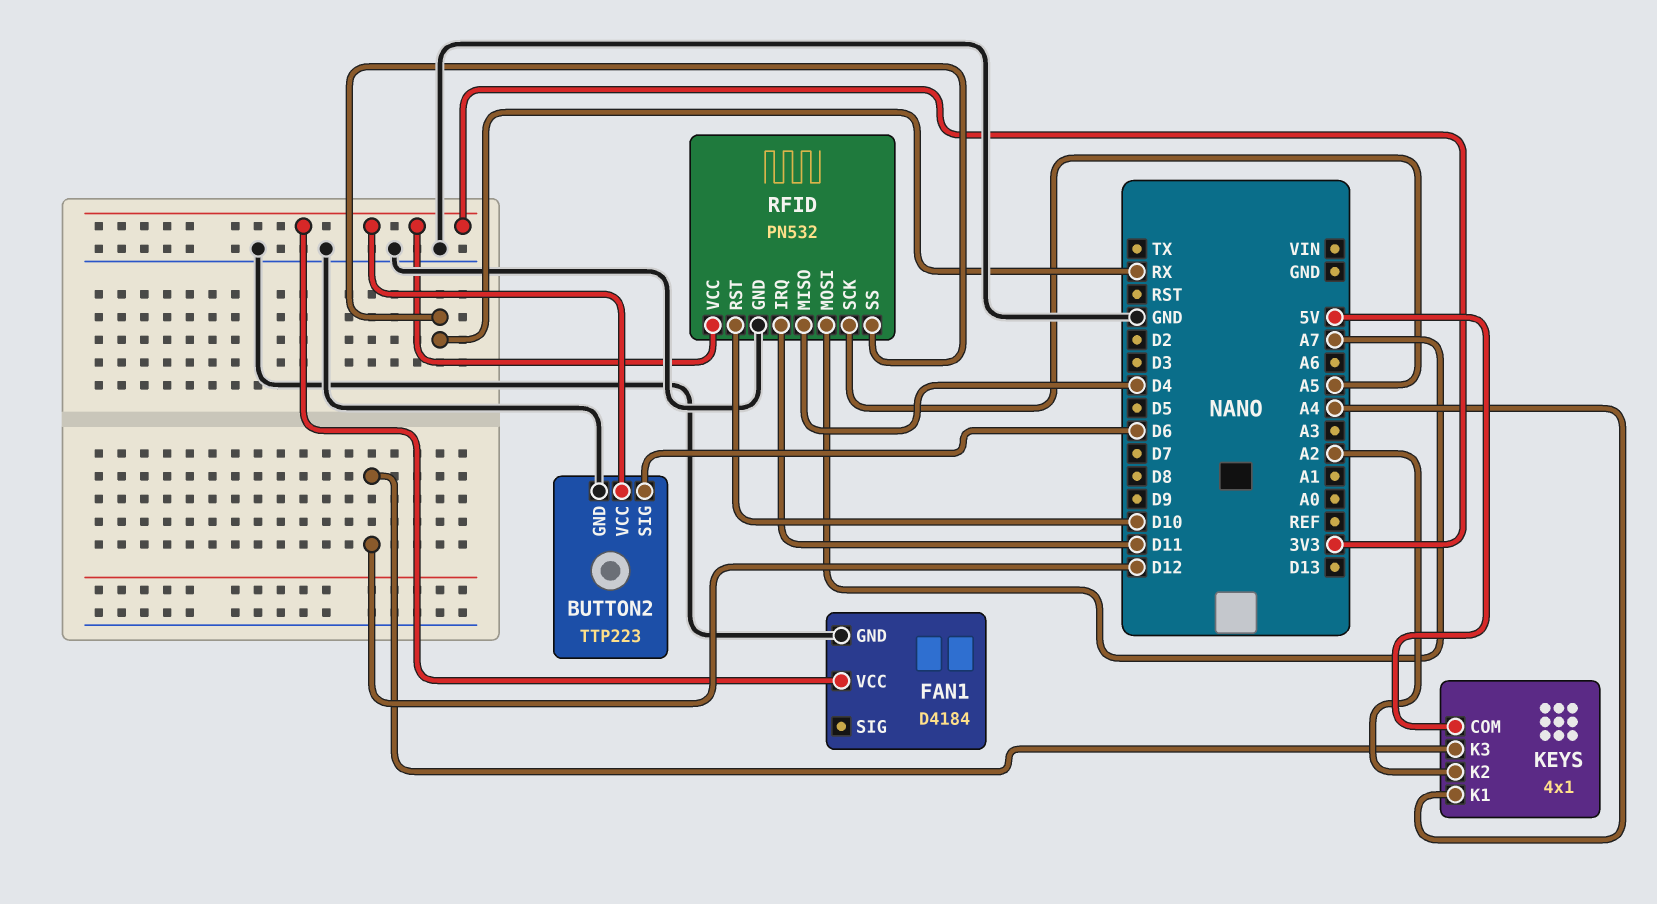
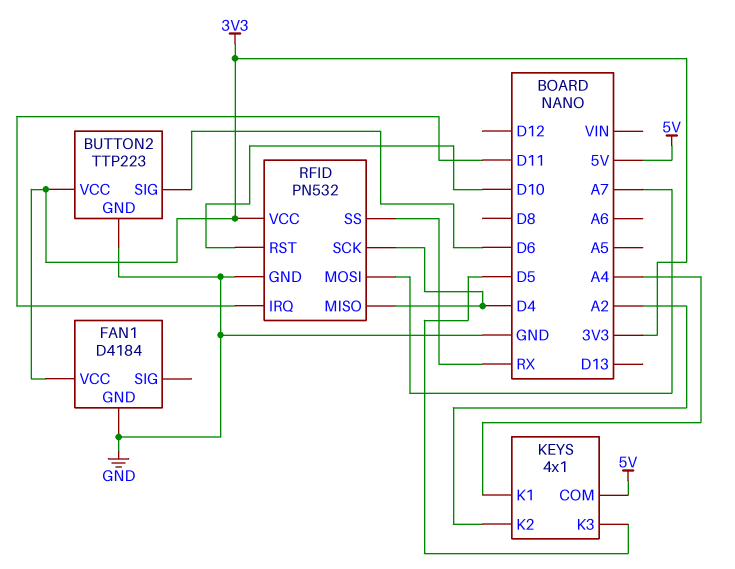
KEYS pin K3: D12 -> D5
RFID pin SCK: A5 -> D4

